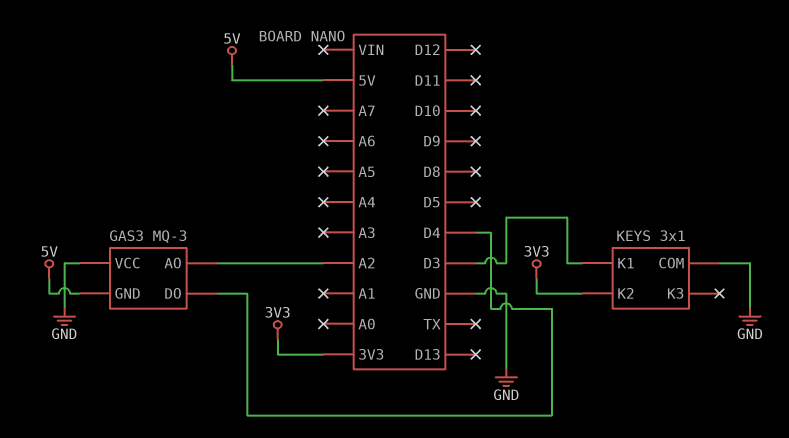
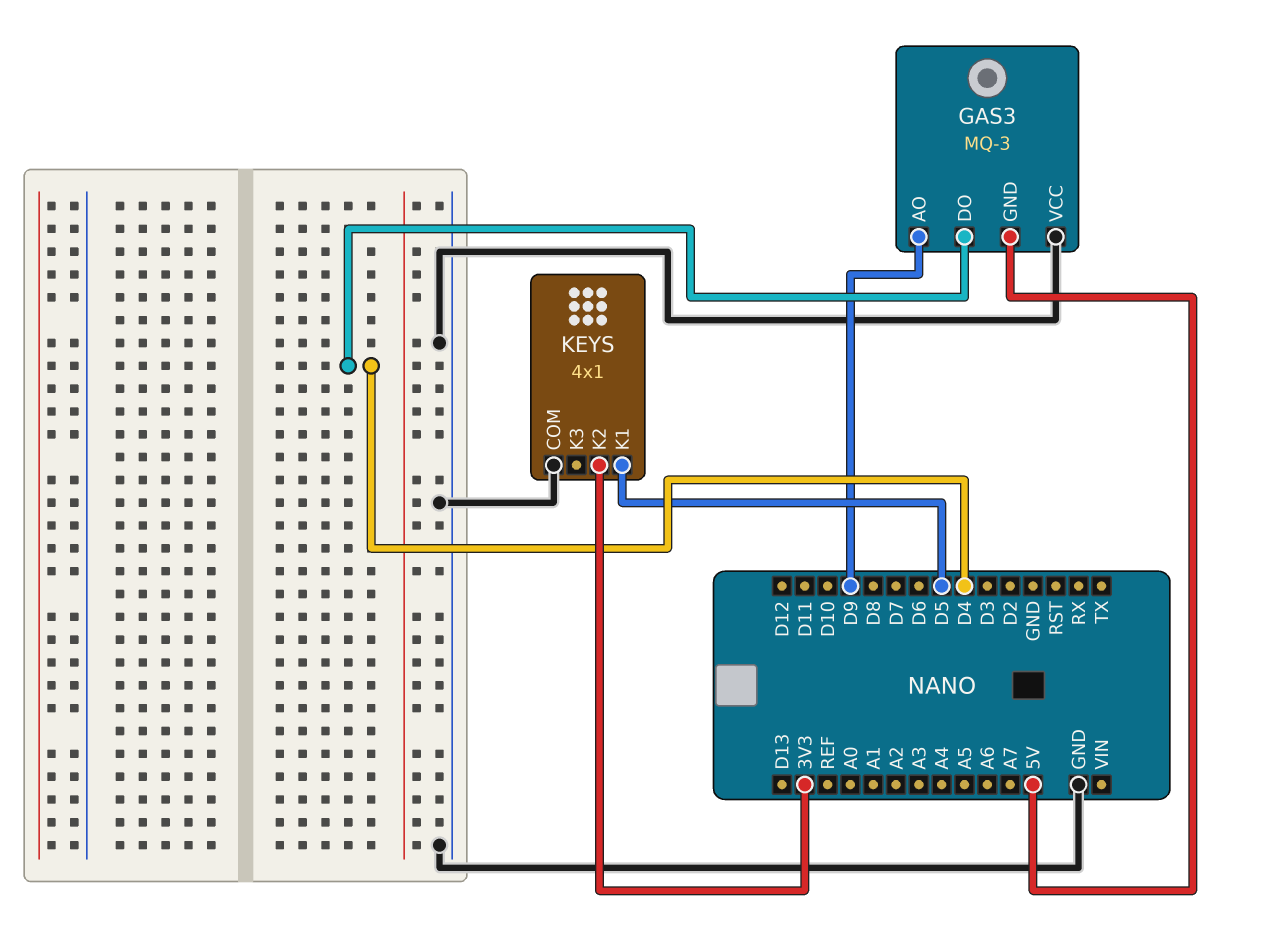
GAS3 pin AO: A2 -> D9
KEYS: 3x1 -> 4x1
KEYS pin K1: D3 -> D5

